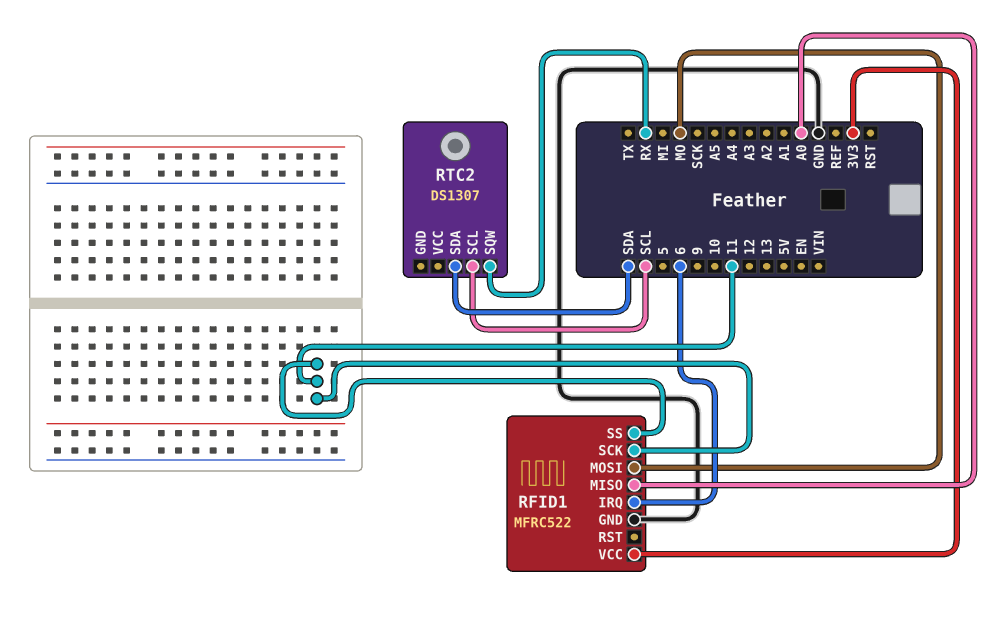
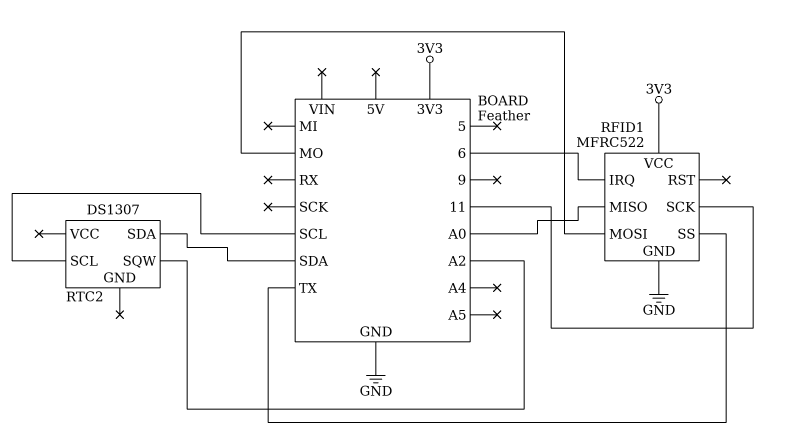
RFID1 pin SS: 11 -> TX
RTC2 pin SQW: RX -> A2

